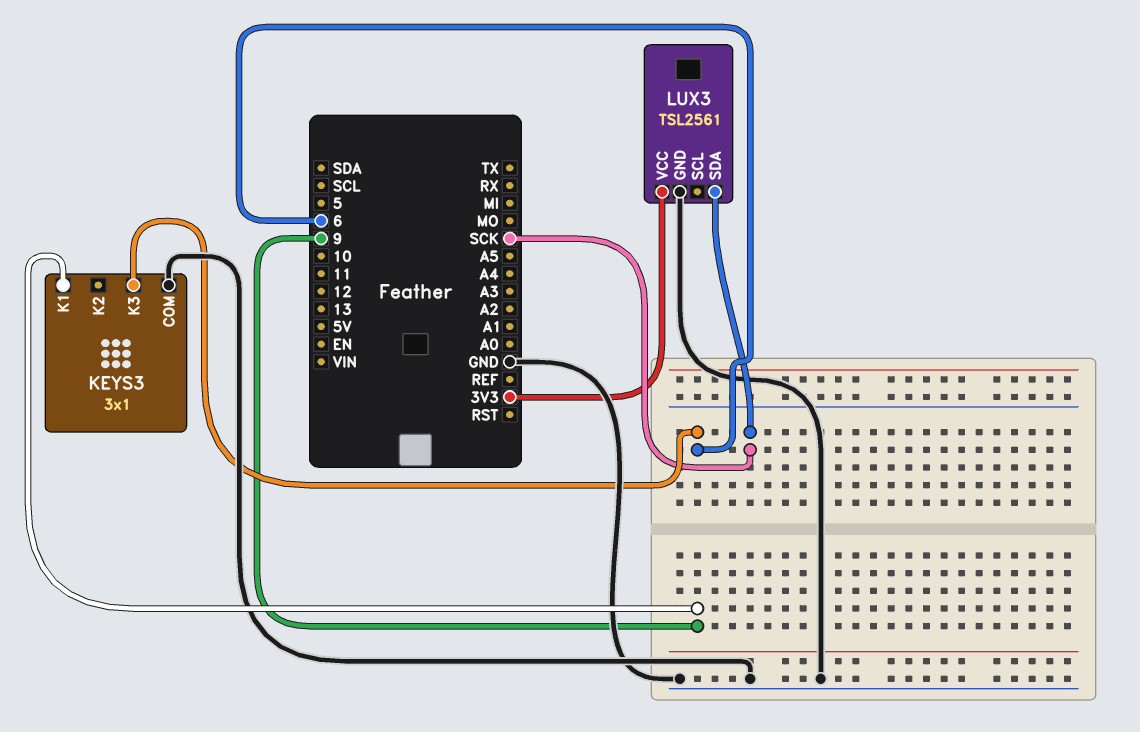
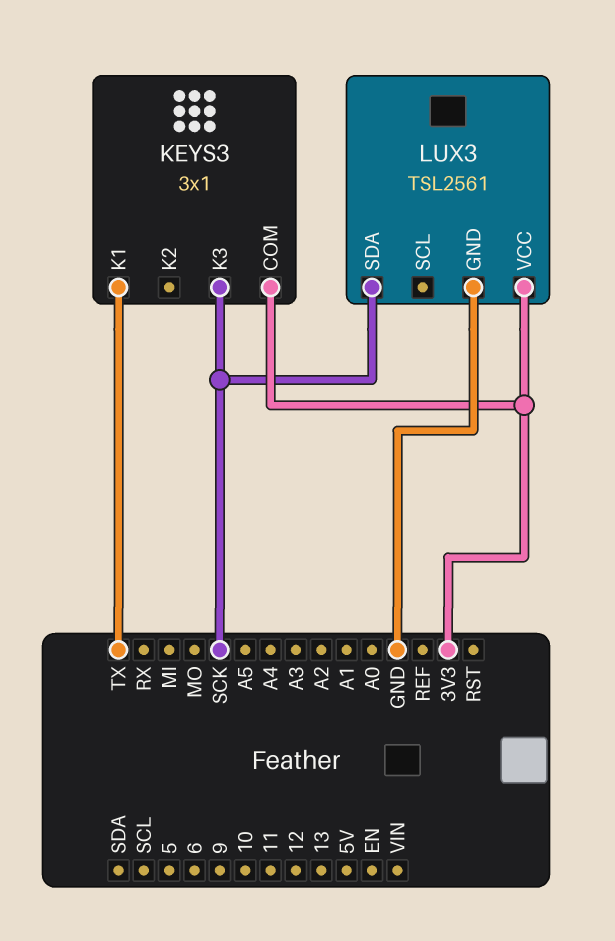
KEYS3 pin COM: GND -> 3V3
KEYS3 pin K1: 9 -> TX
KEYS3 pin K3: 6 -> SCK

